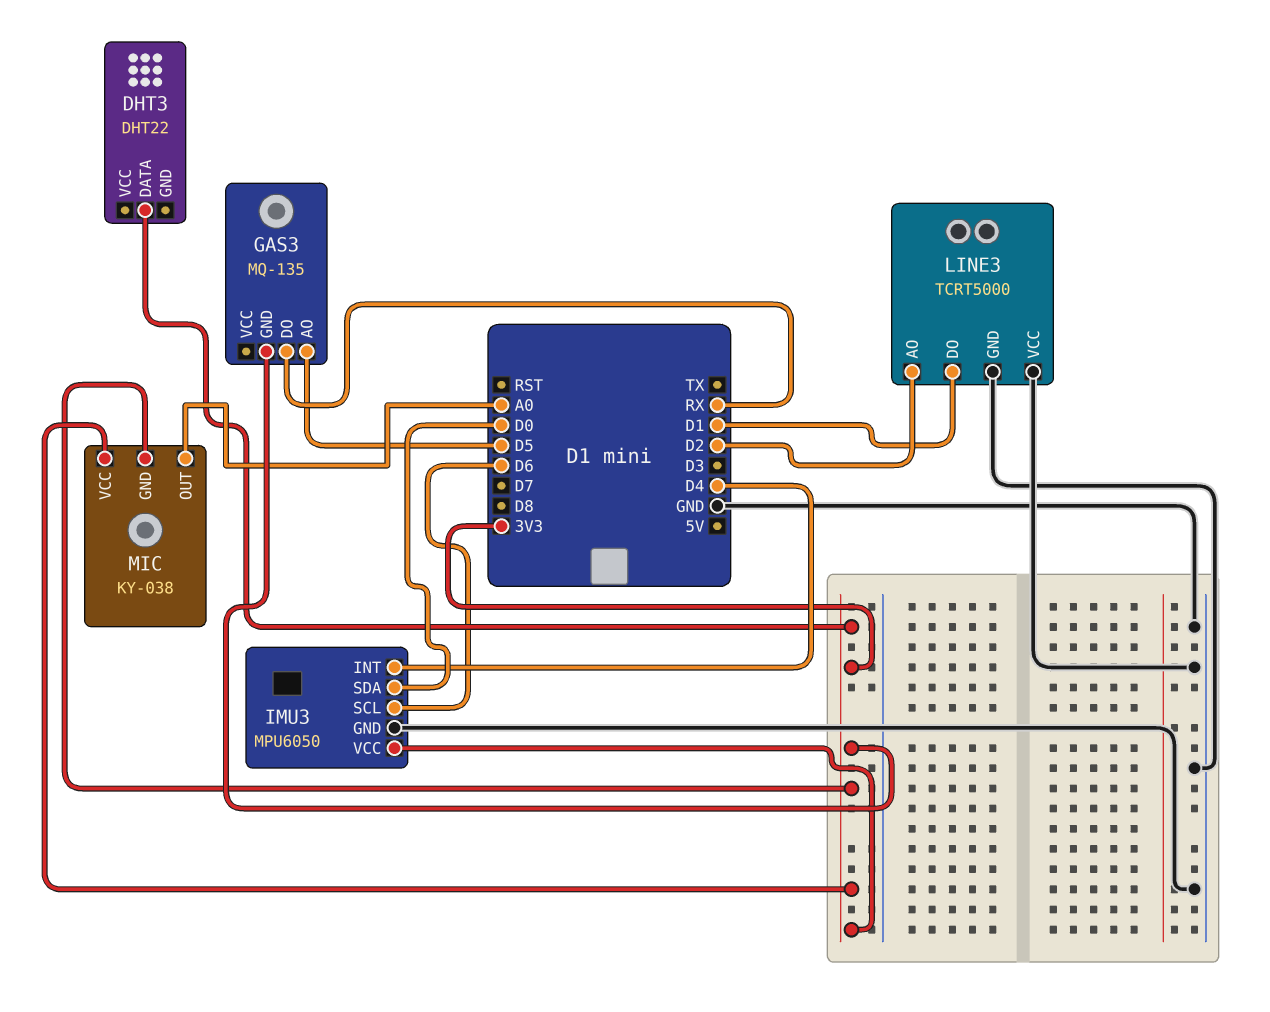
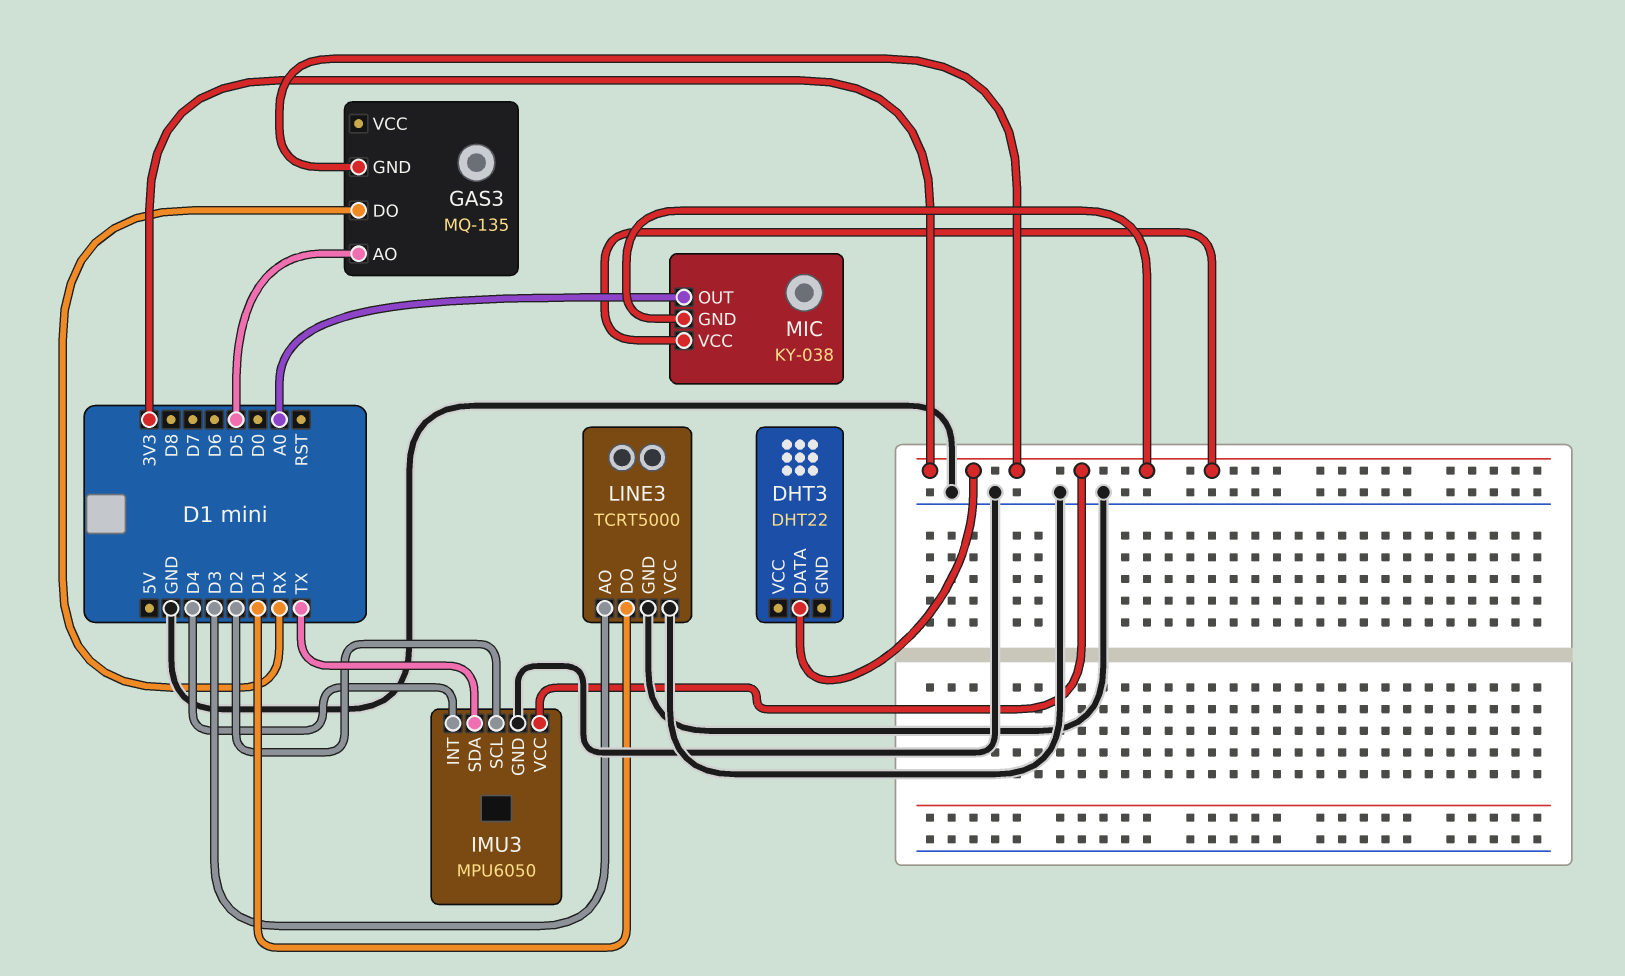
IMU3 pin SCL: D6 -> D2
IMU3 pin SDA: D0 -> TX
LINE3 pin AO: D2 -> D3

